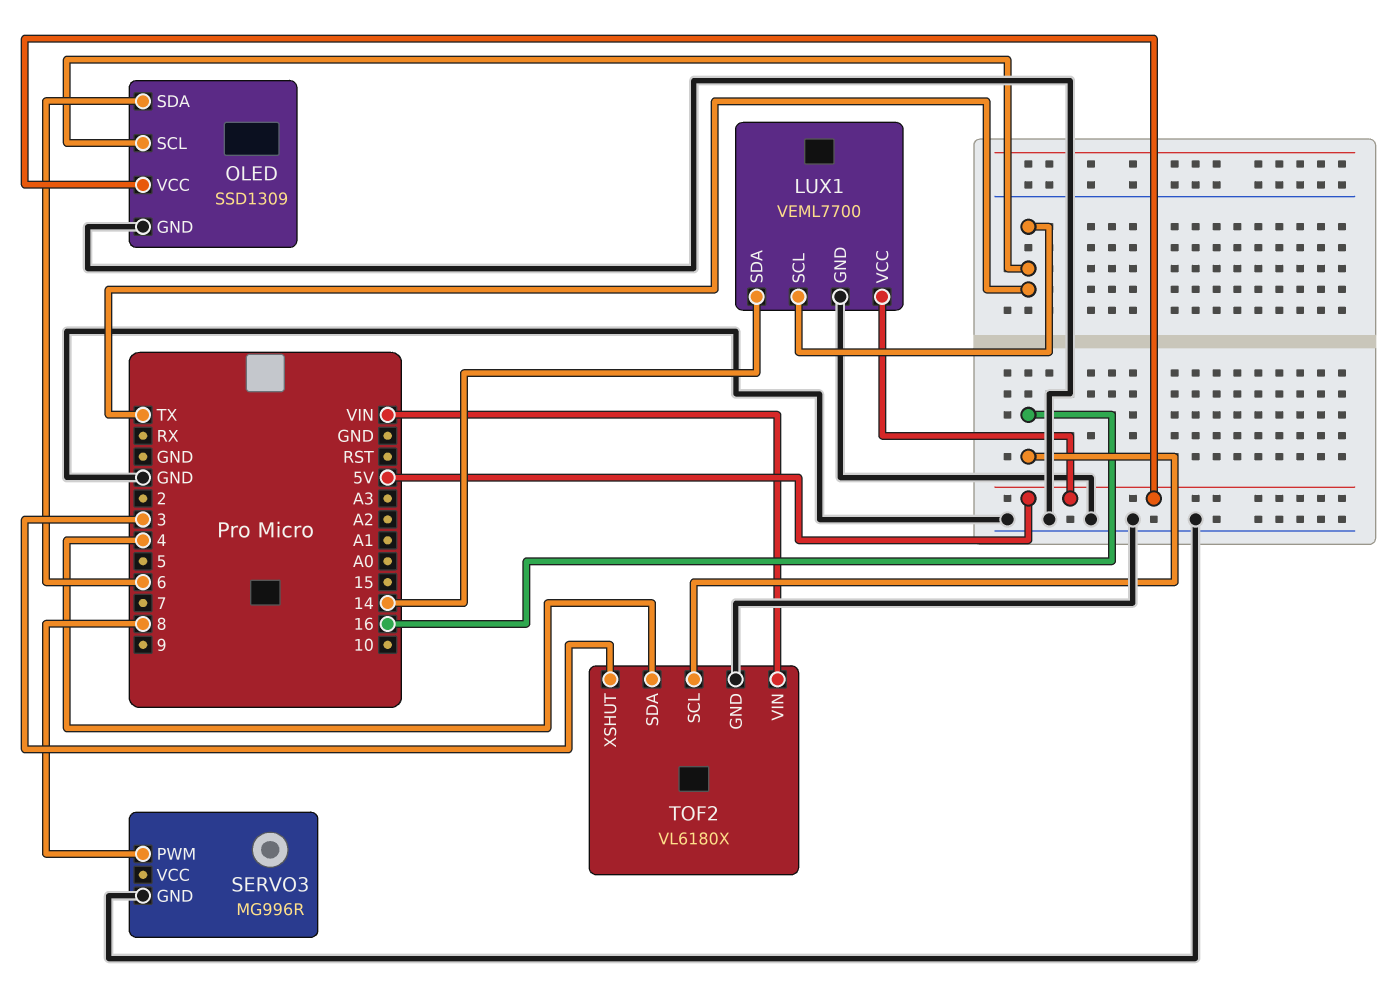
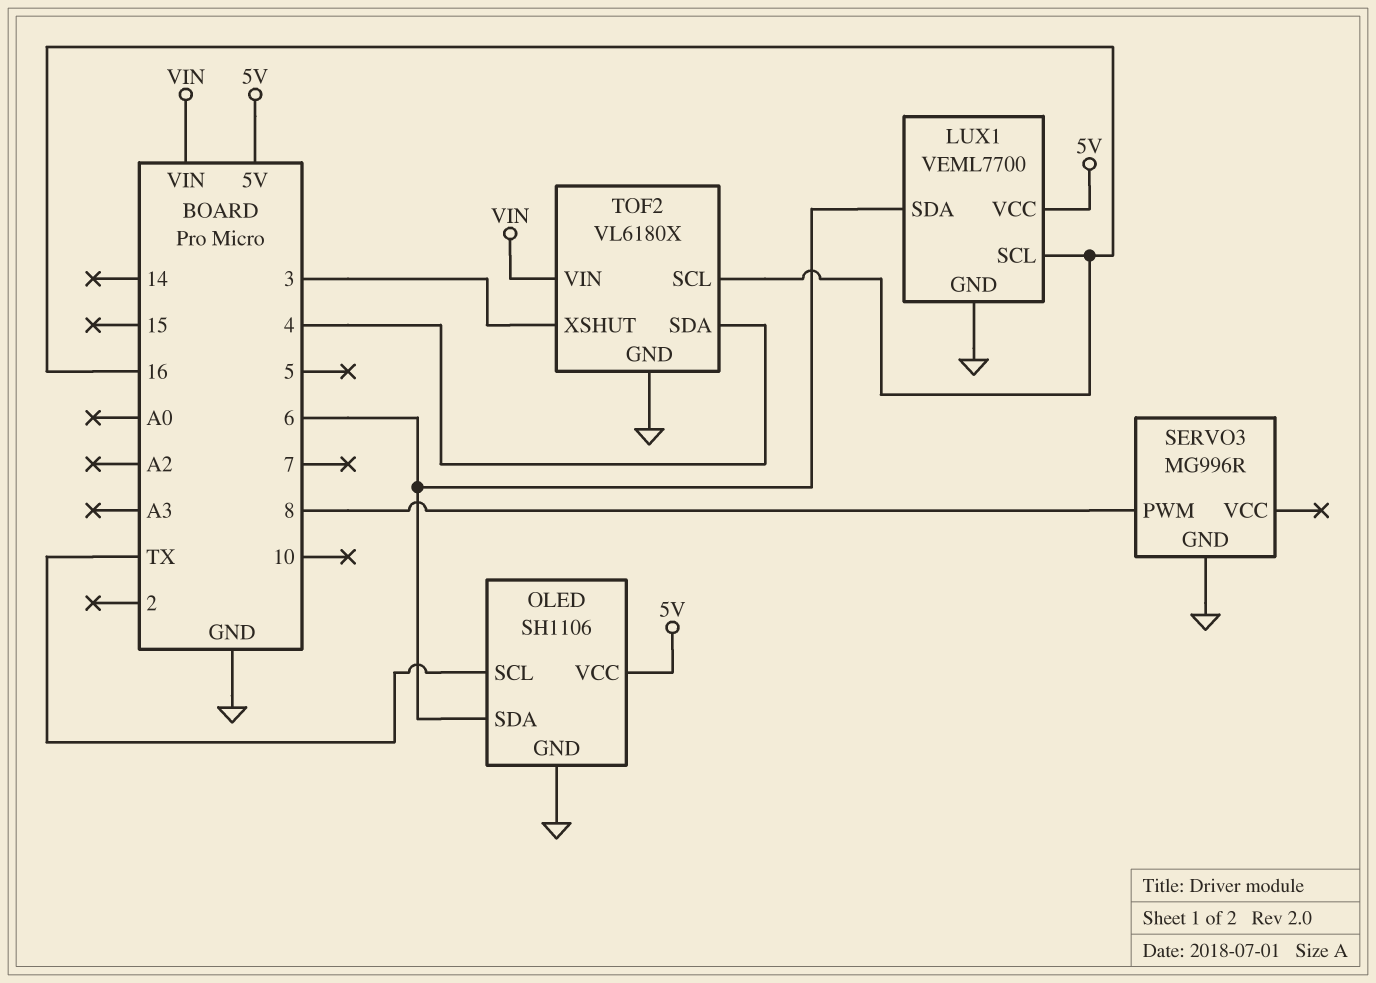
LUX1 pin SCL: TX -> 16
LUX1 pin SDA: 14 -> 6
OLED: SSD1309 -> SH1106

